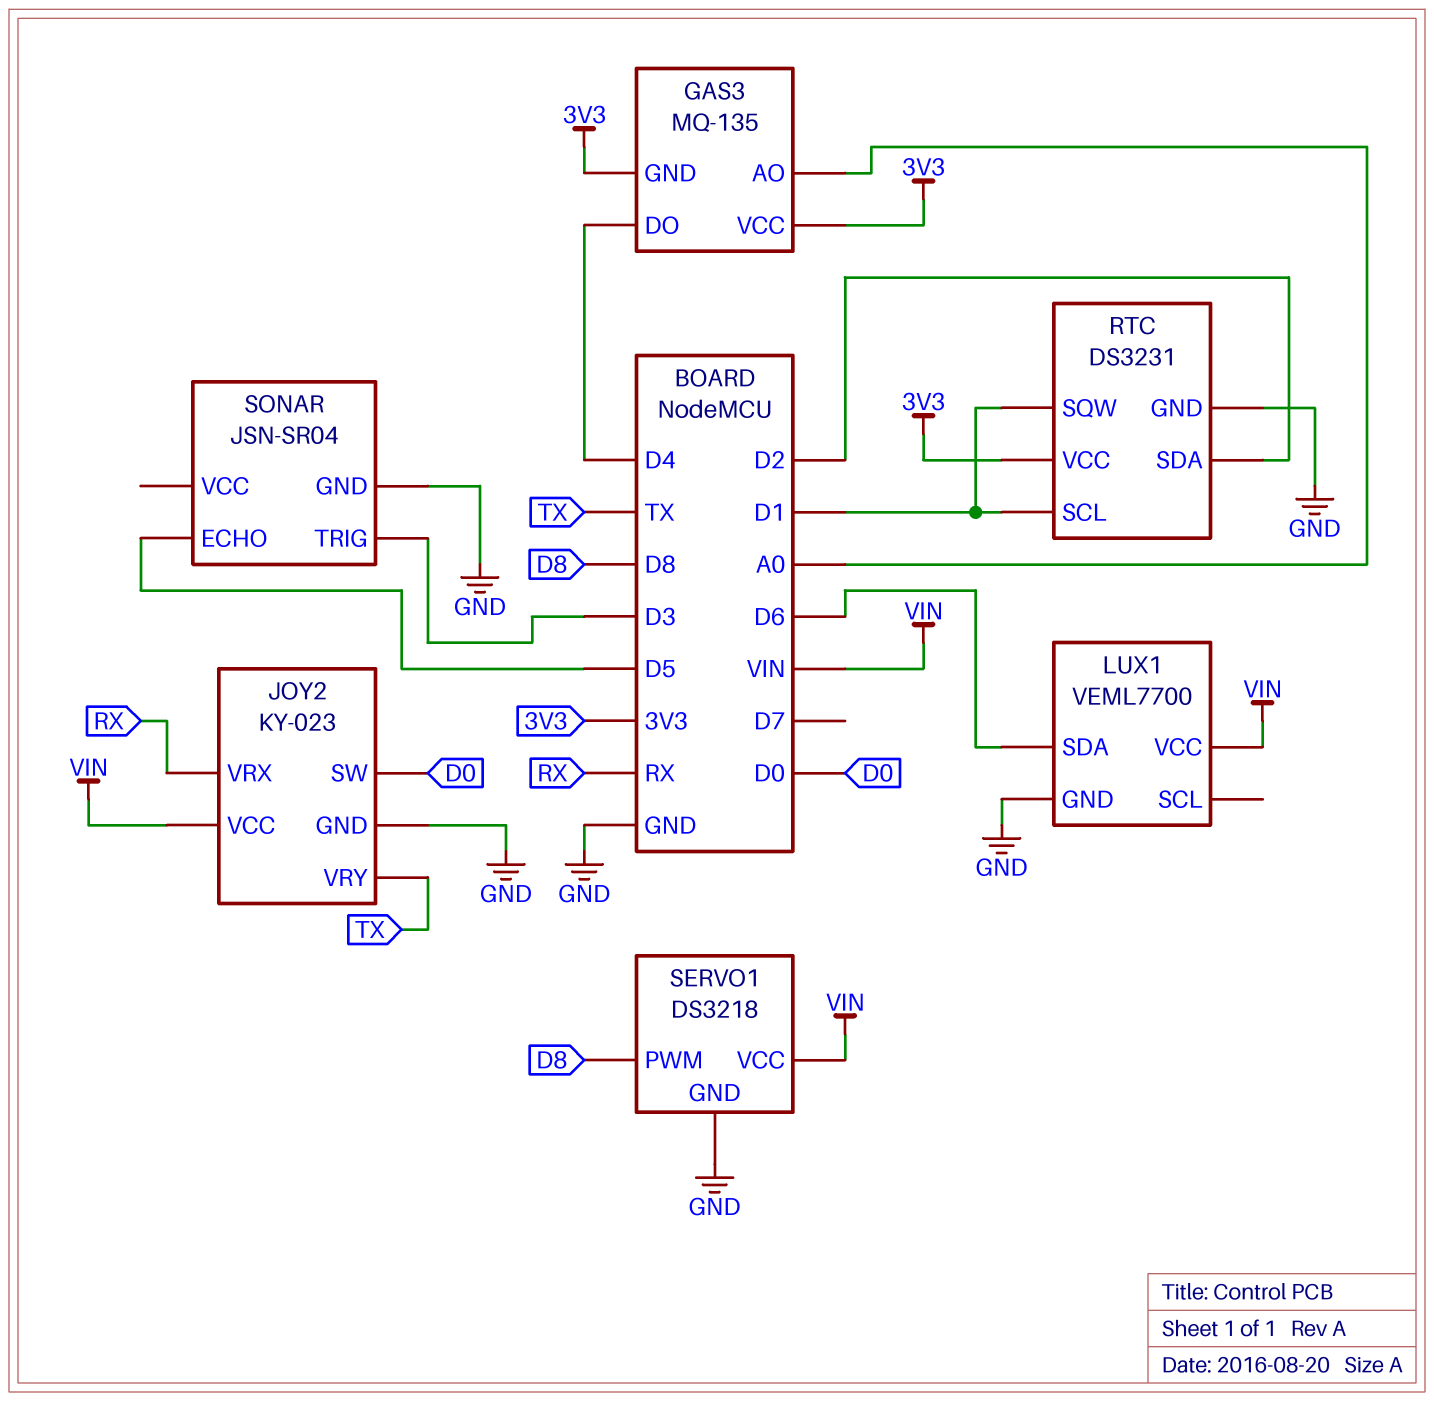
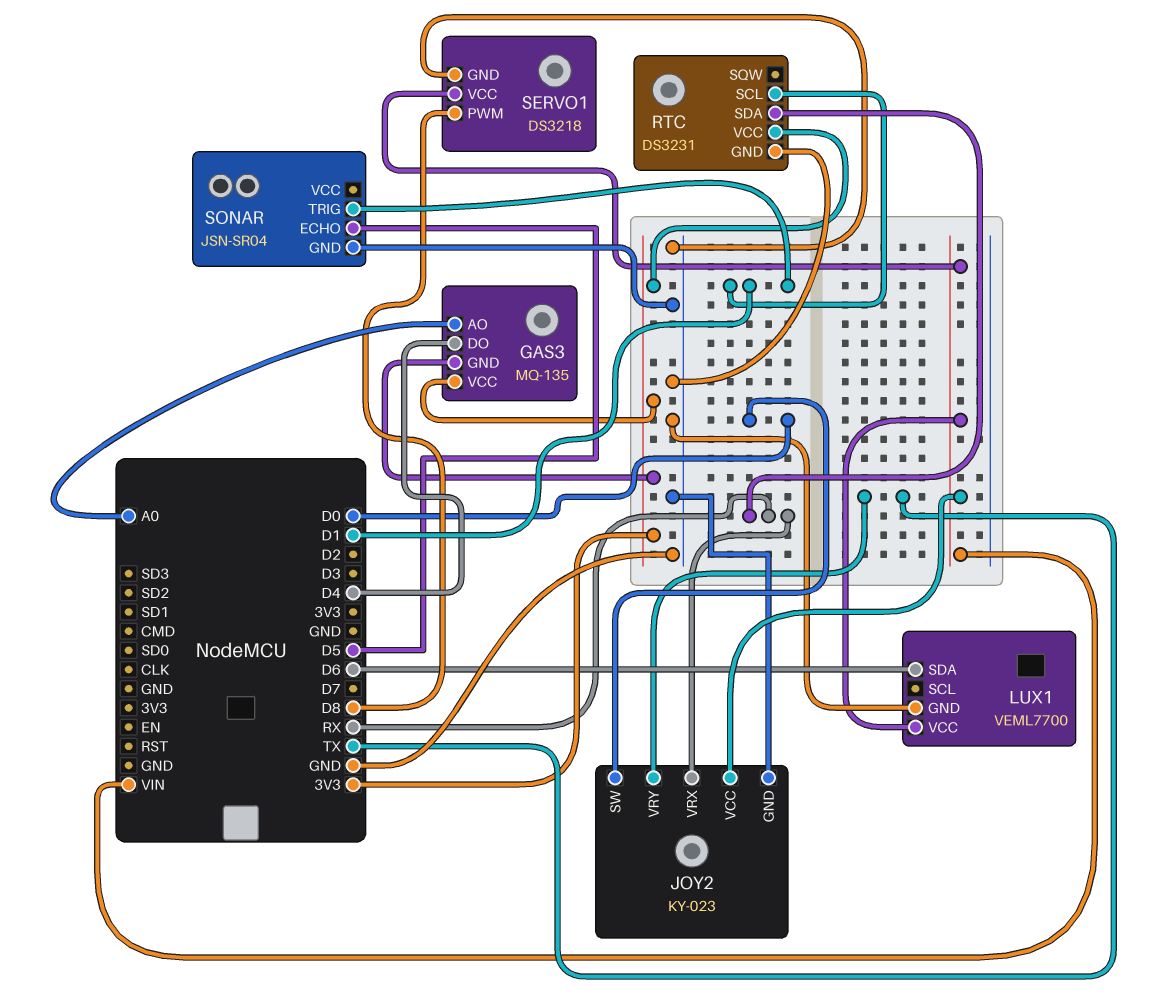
RTC pin SDA: D2 -> RX
RTC pin SQW: D1 -> none
SONAR pin TRIG: D3 -> D1

